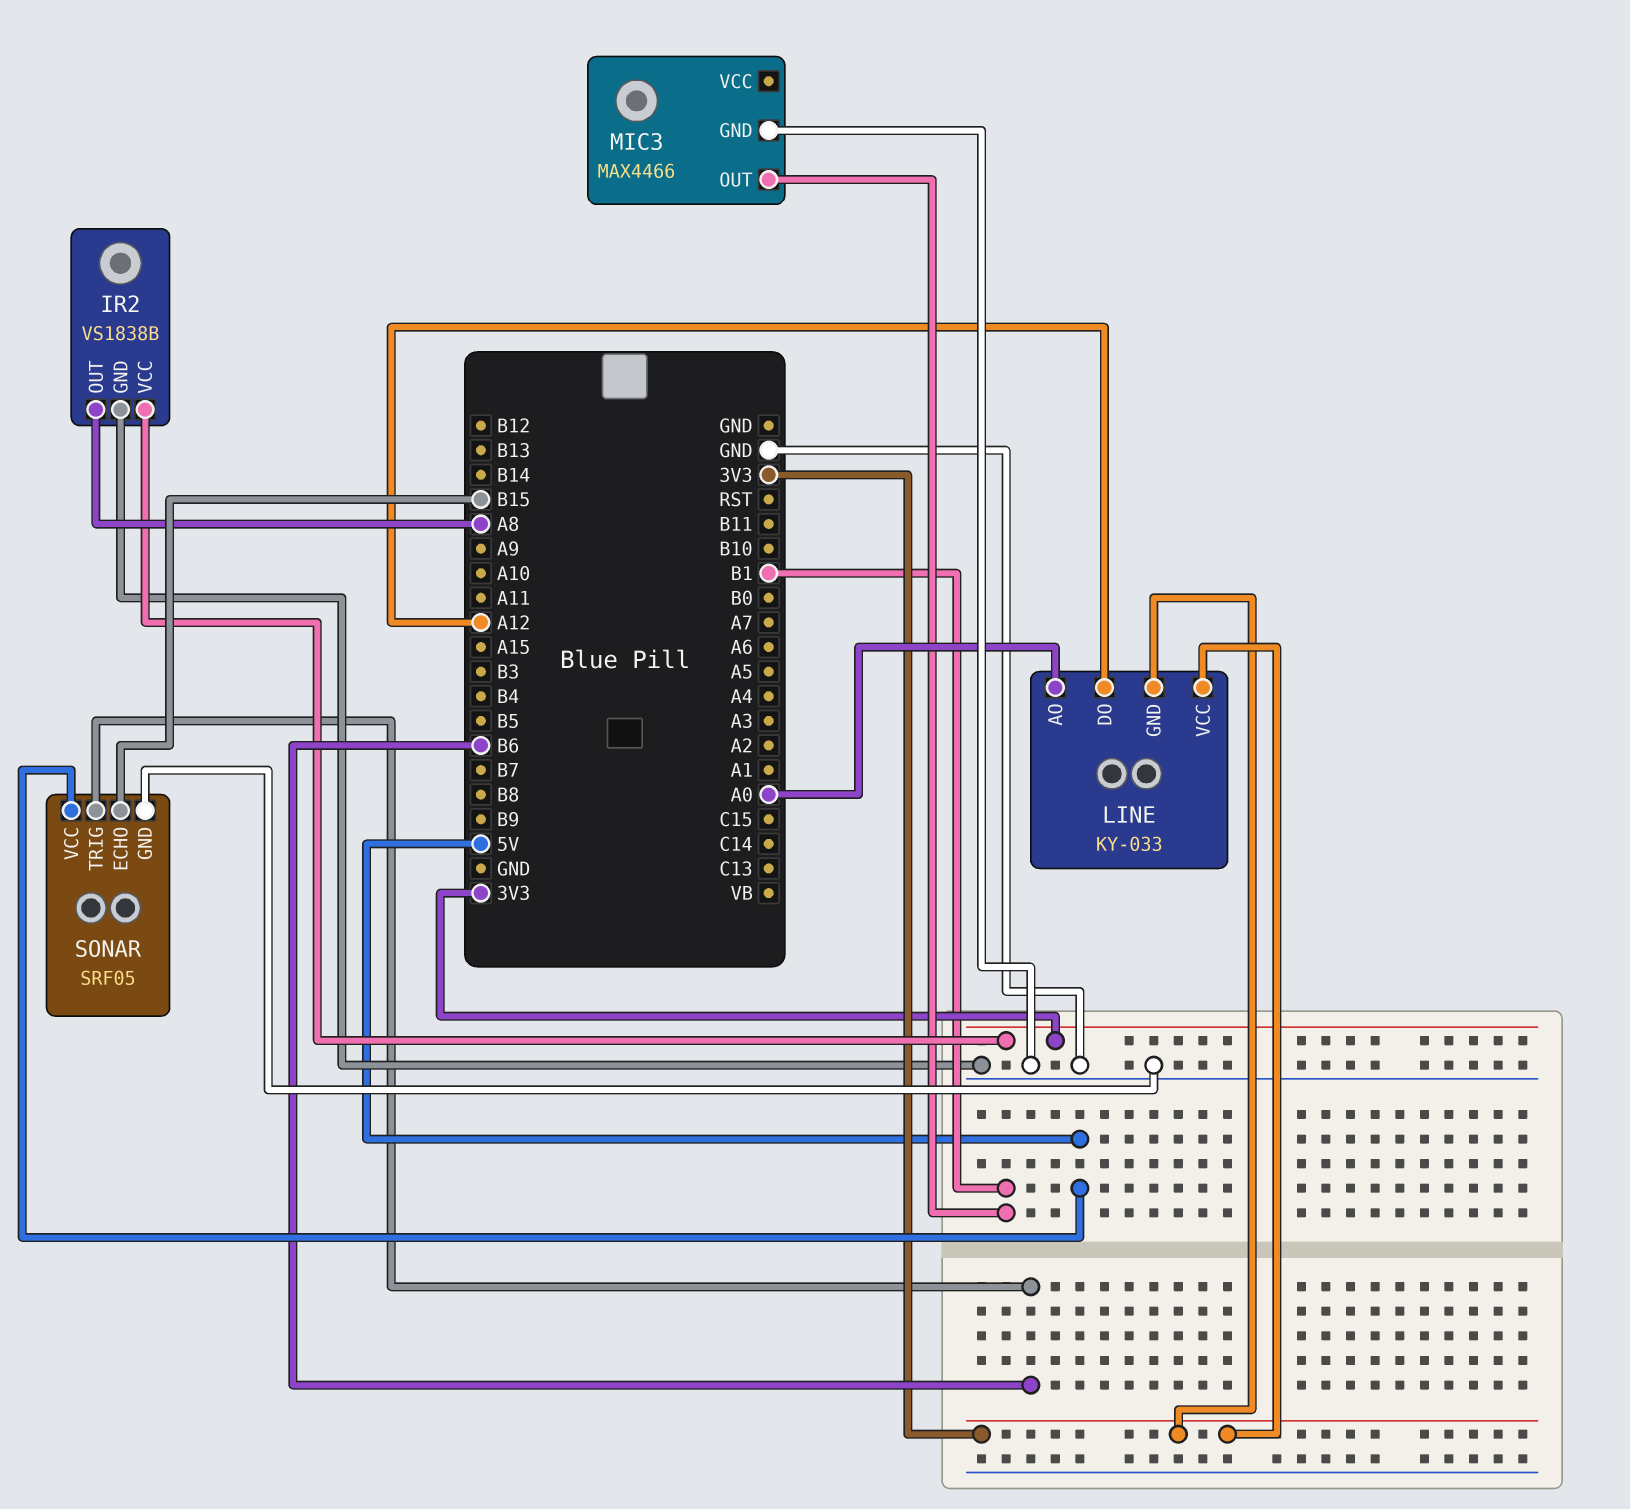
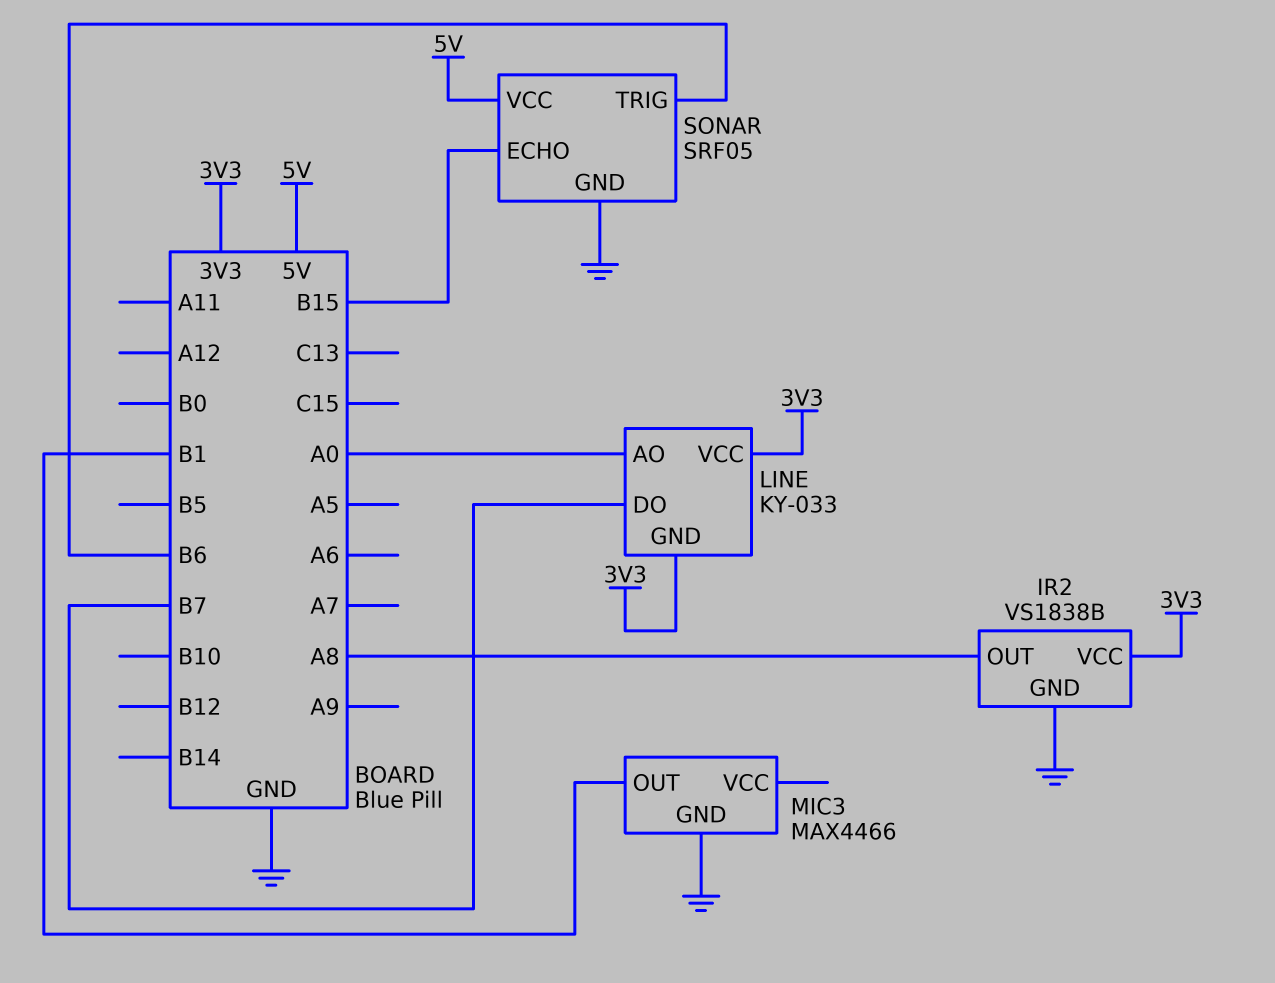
LINE pin DO: A12 -> B7

